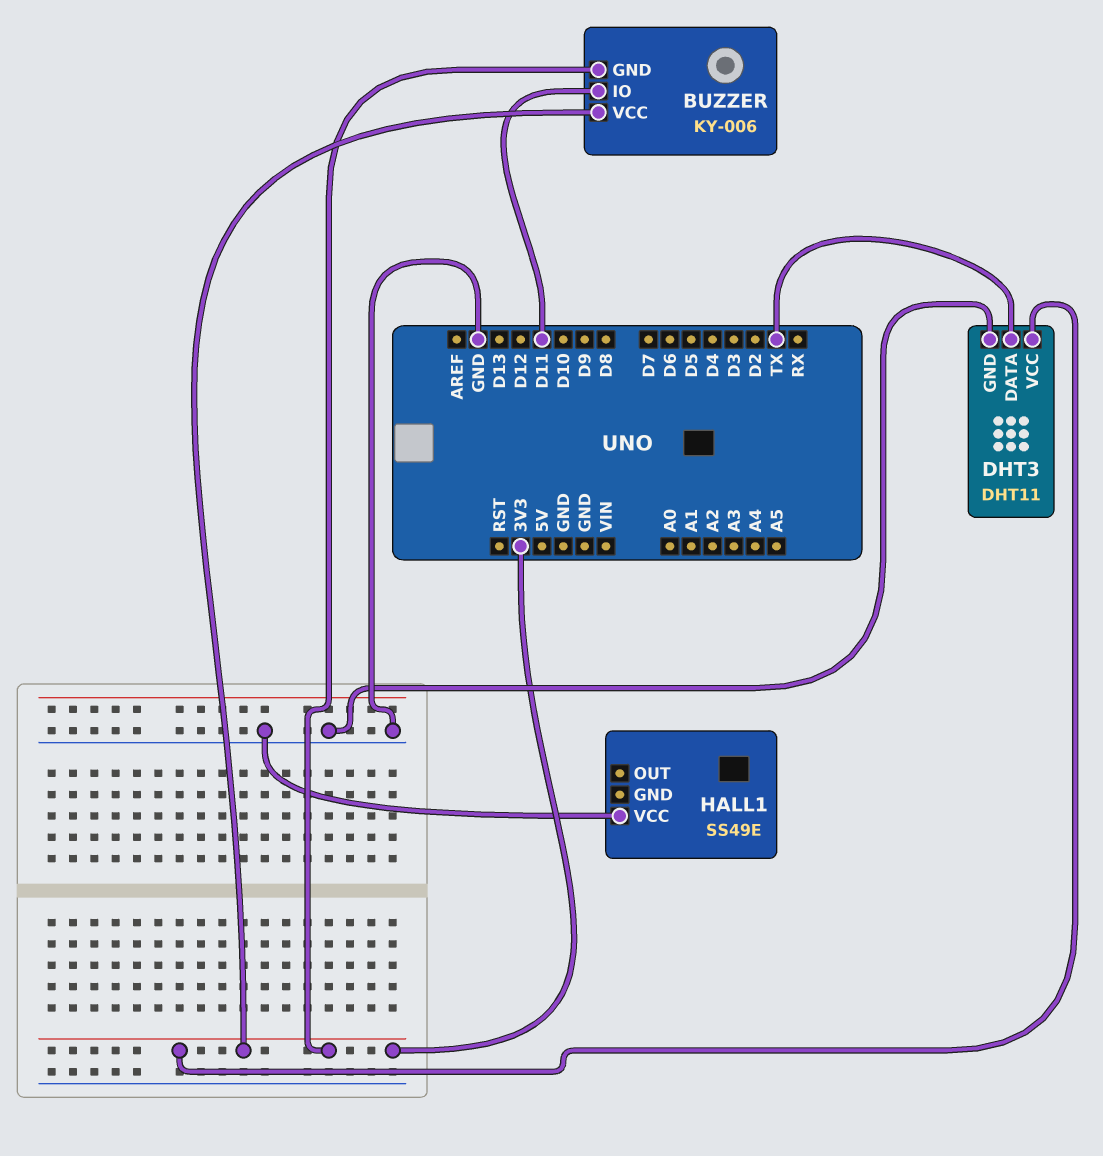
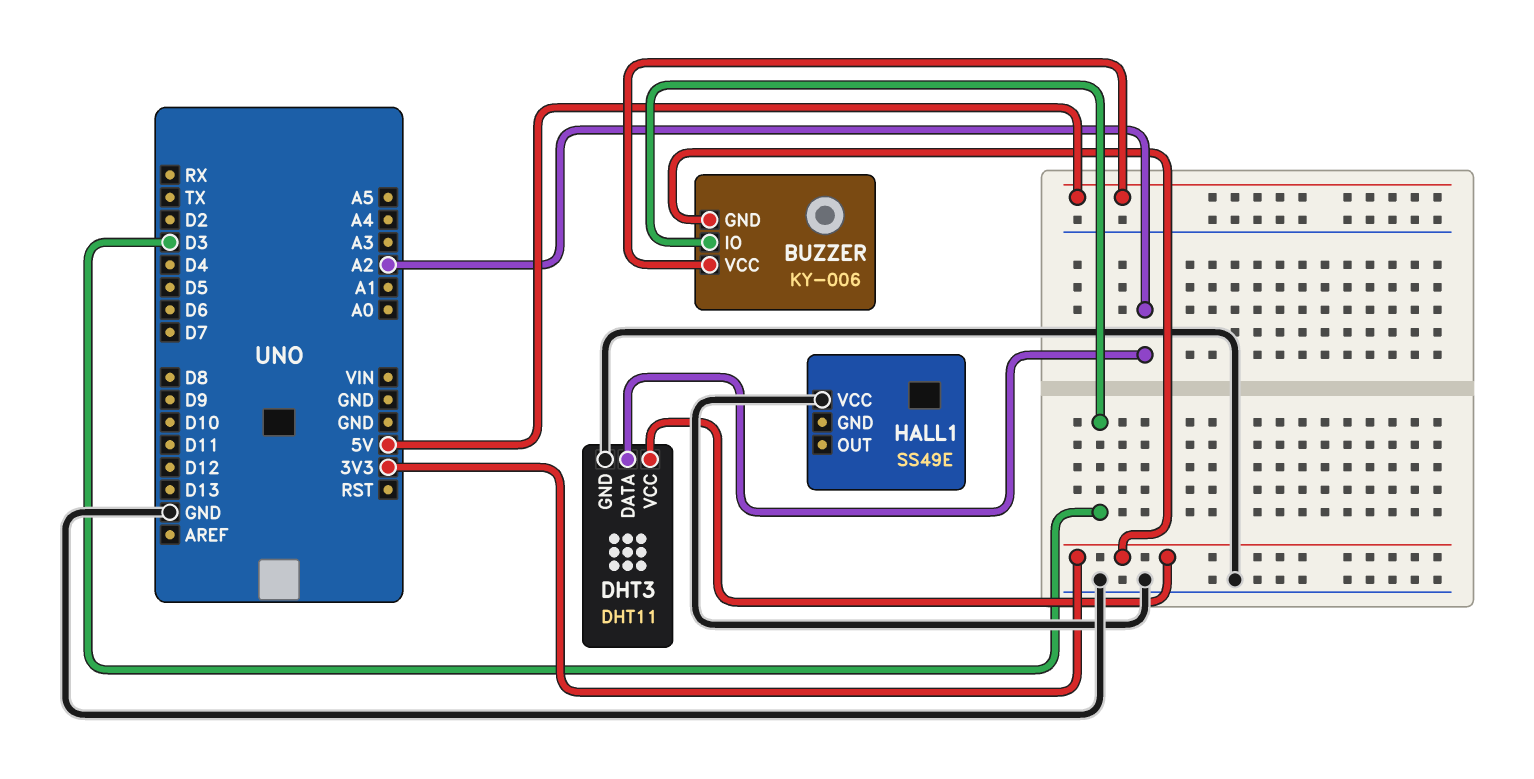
BUZZER pin IO: D11 -> D3
BUZZER pin VCC: 3V3 -> 5V
DHT3 pin DATA: TX -> A2

